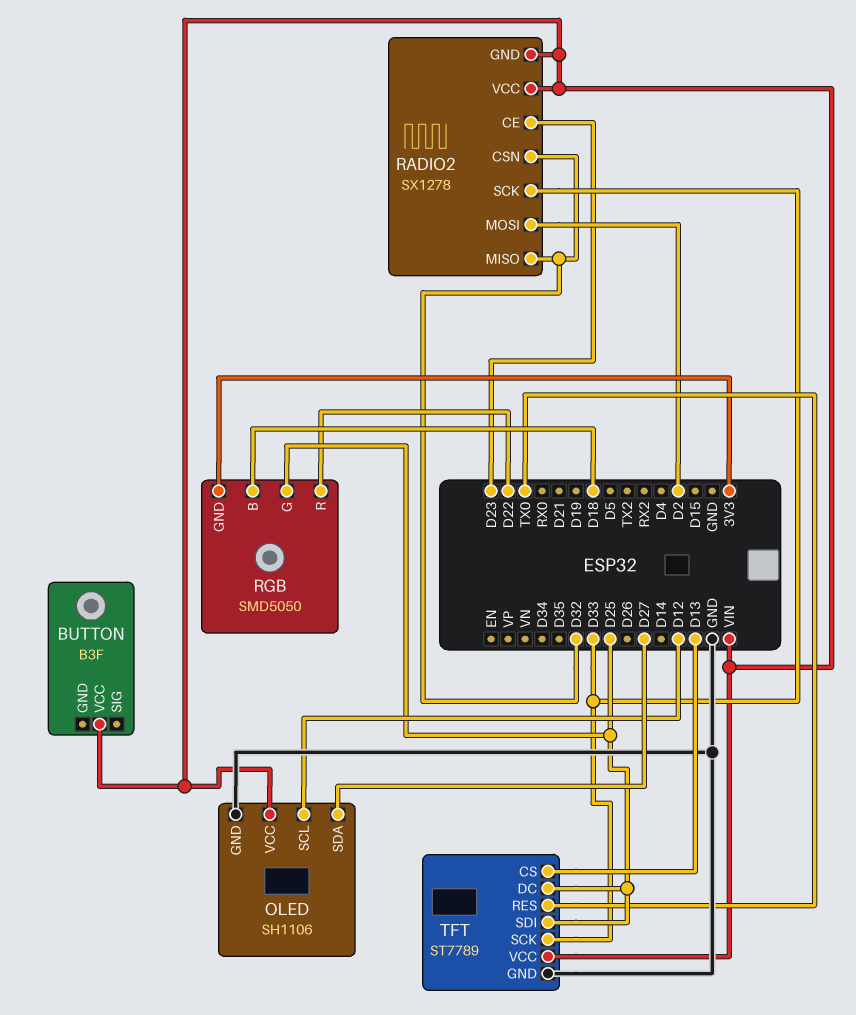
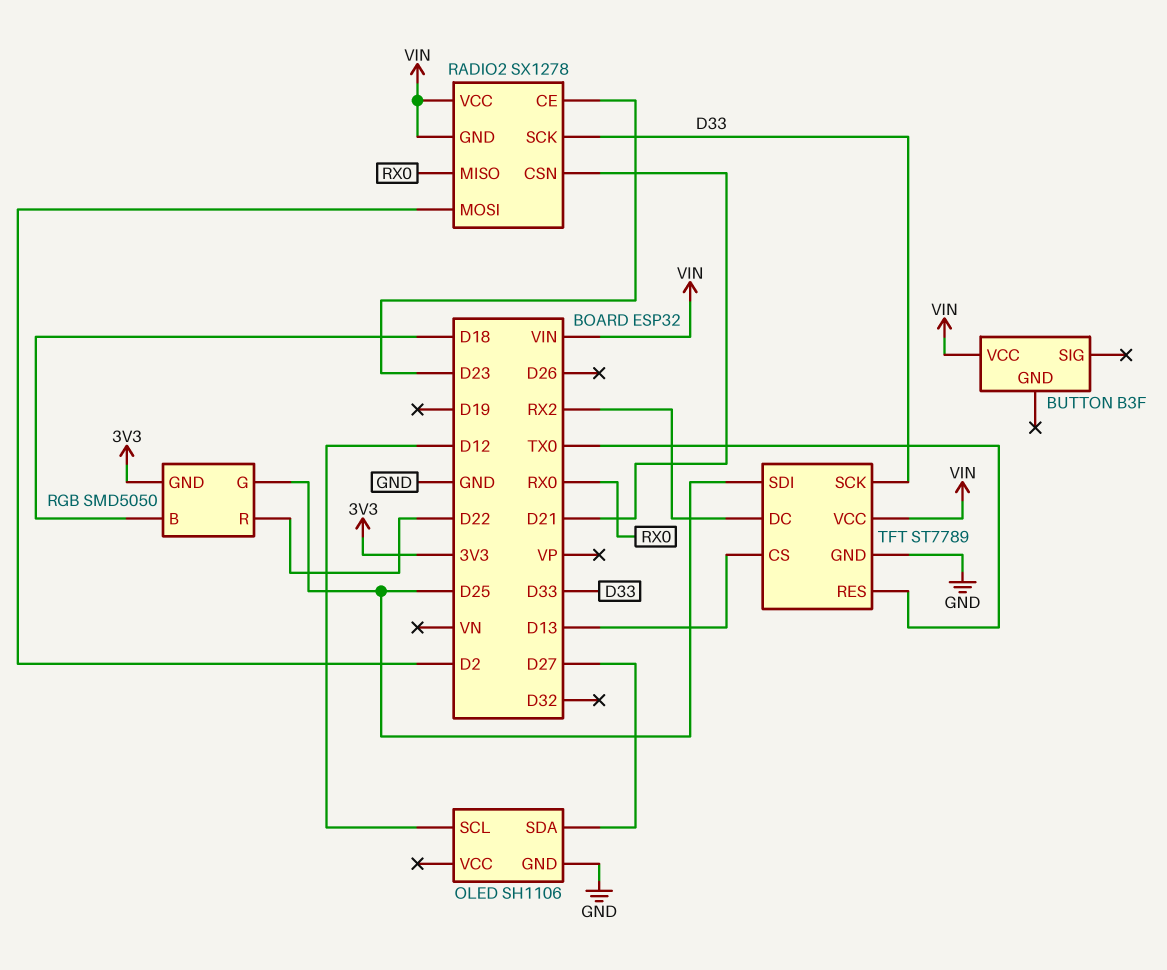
OLED pin VCC: VIN -> none
RADIO2 pin CSN: D32 -> D21
RADIO2 pin MISO: D32 -> RX0
TFT pin DC: D25 -> RX2

